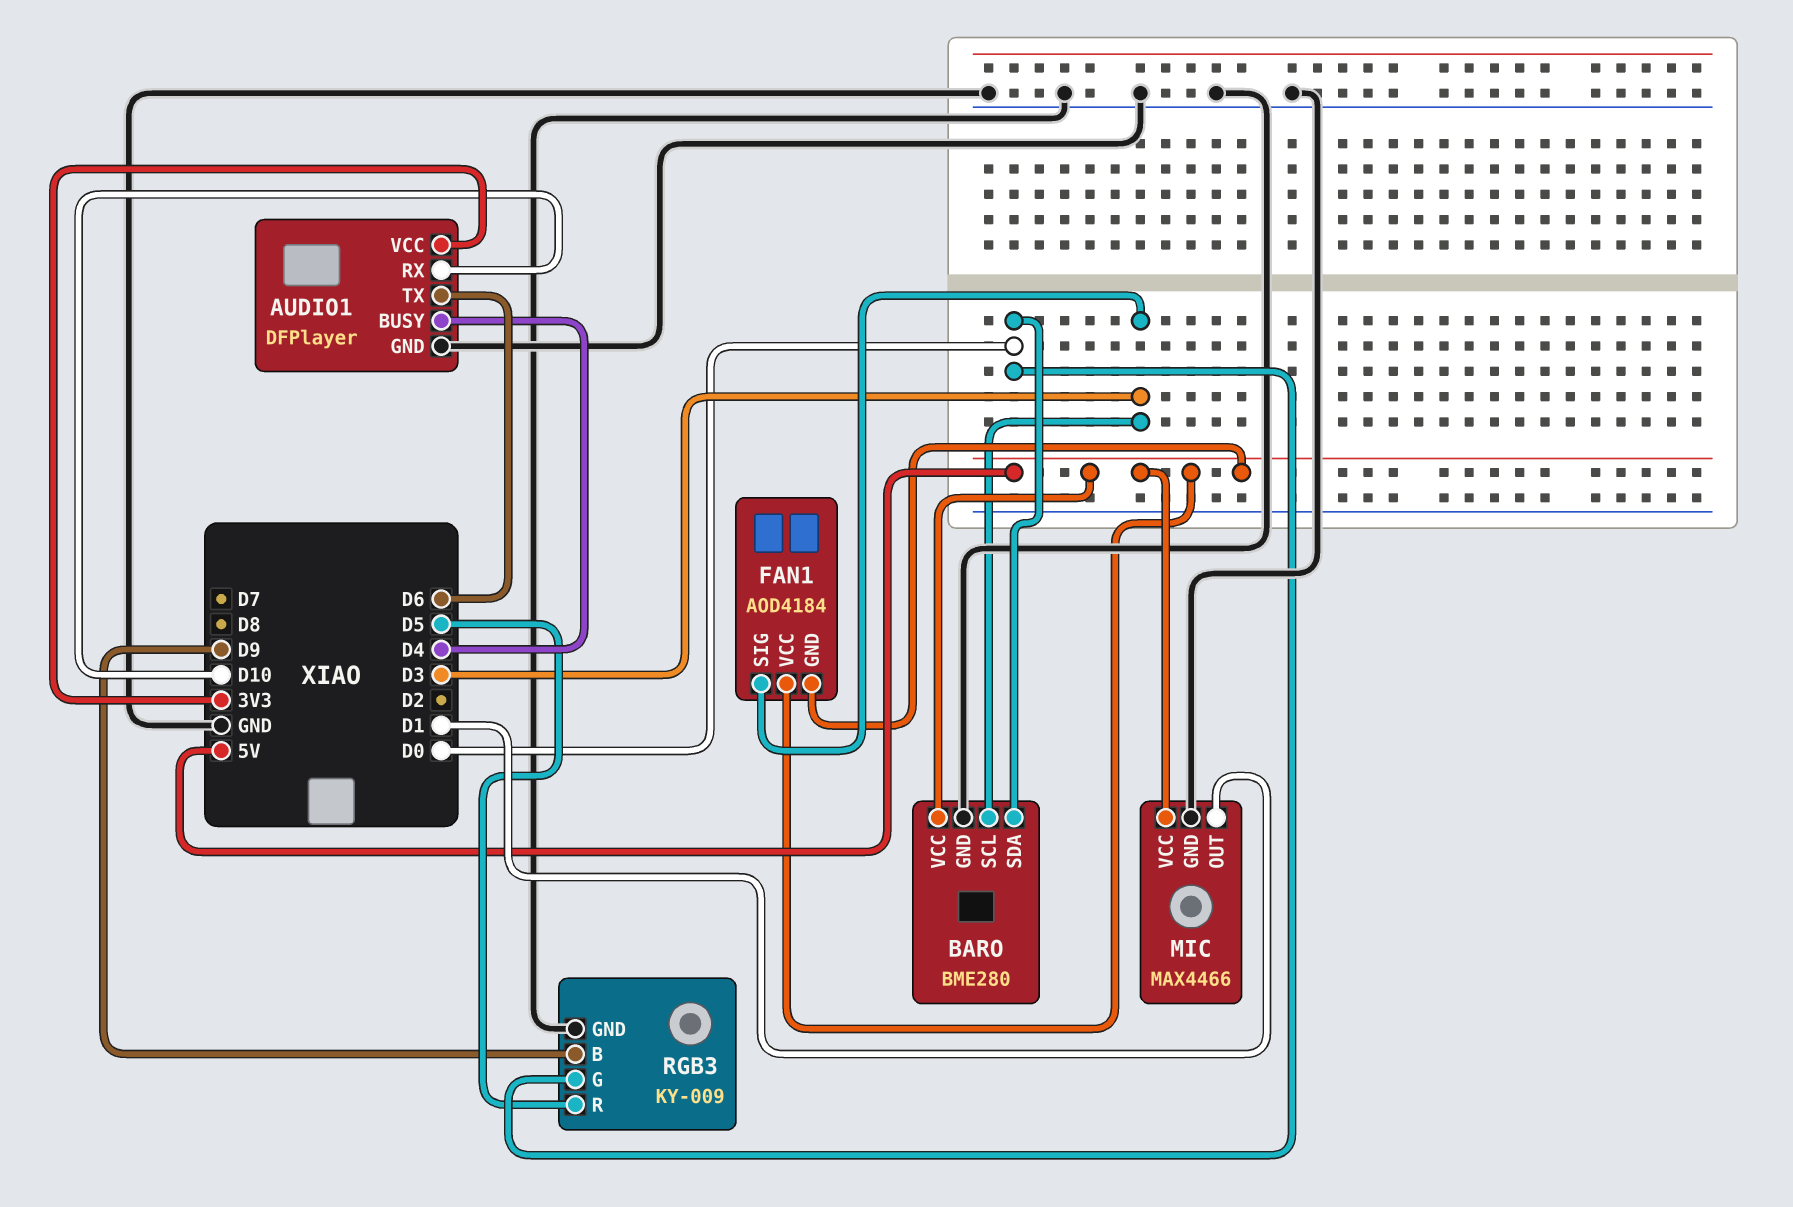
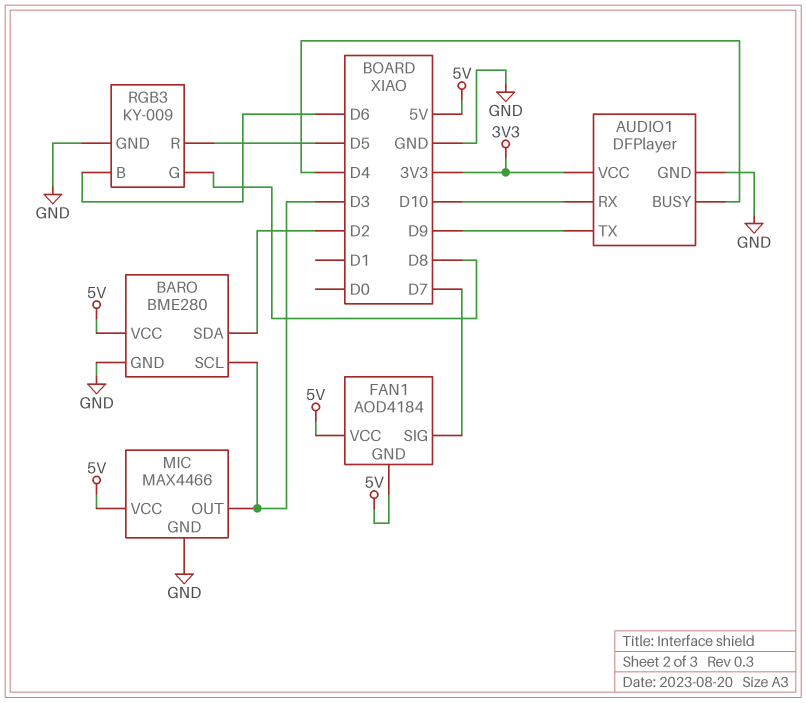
AUDIO1 pin TX: D6 -> D9
BARO pin SDA: D0 -> D2
FAN1 pin SIG: D3 -> D7
MIC pin OUT: D1 -> D3
RGB3 pin B: D9 -> D6
RGB3 pin G: D0 -> D8

